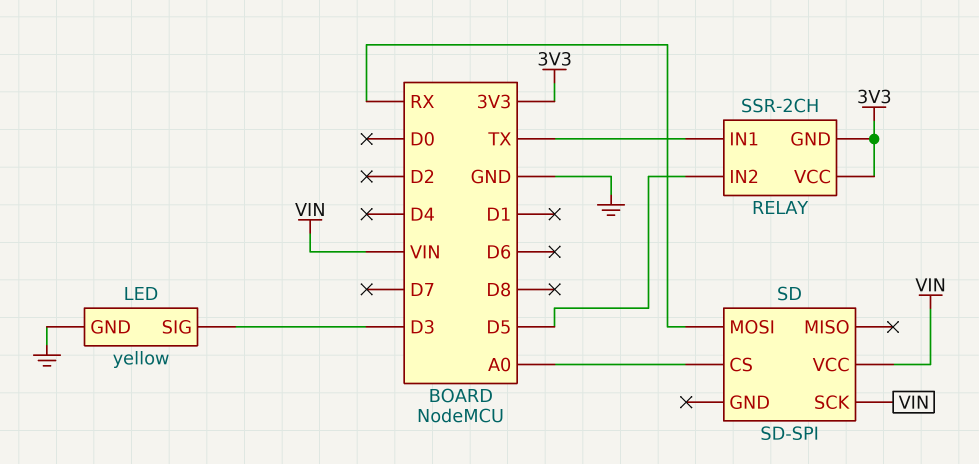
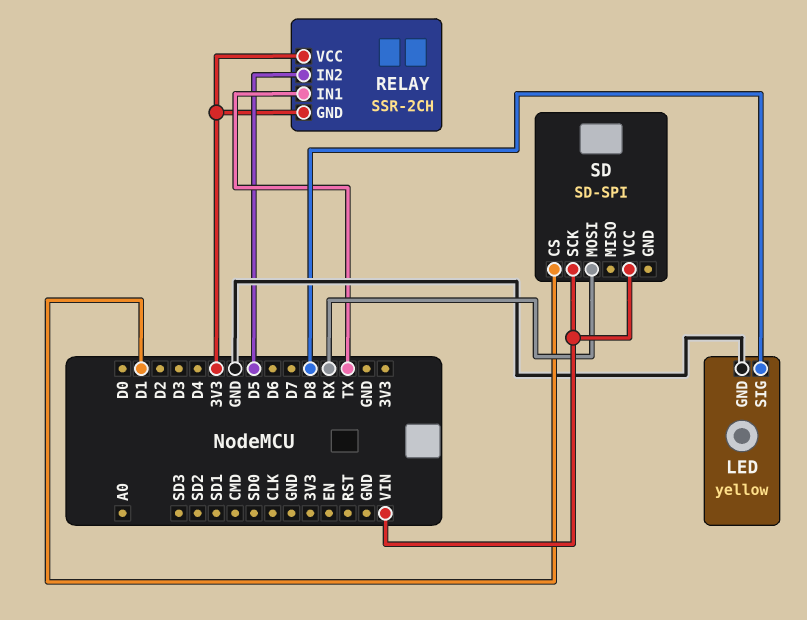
LED pin SIG: D3 -> D8
SD pin CS: A0 -> D1

